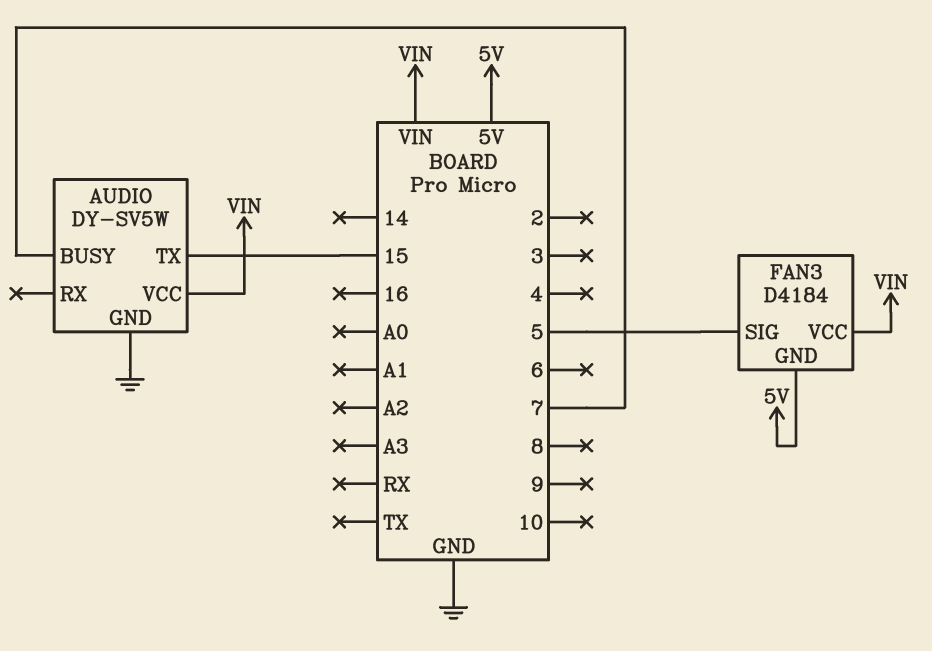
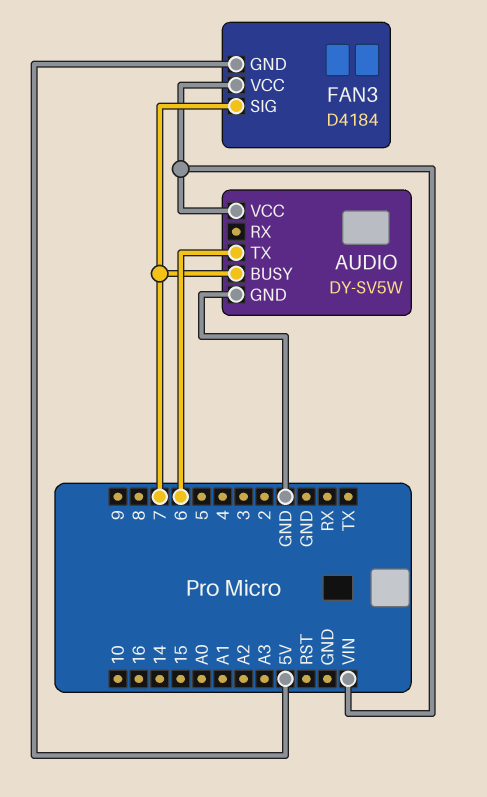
AUDIO pin TX: 15 -> 6
FAN3 pin SIG: 5 -> 7

